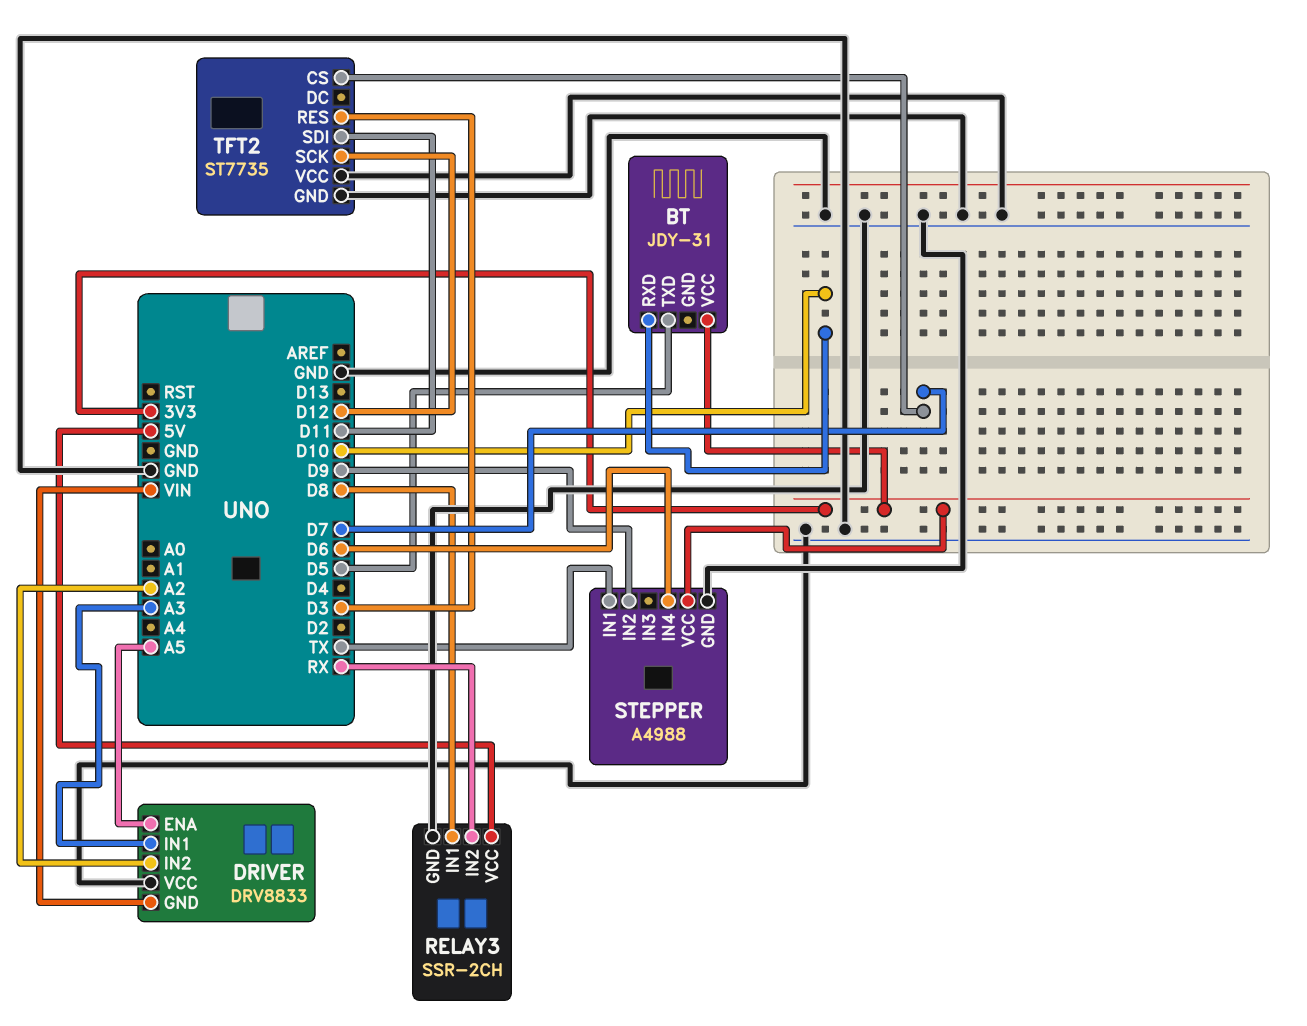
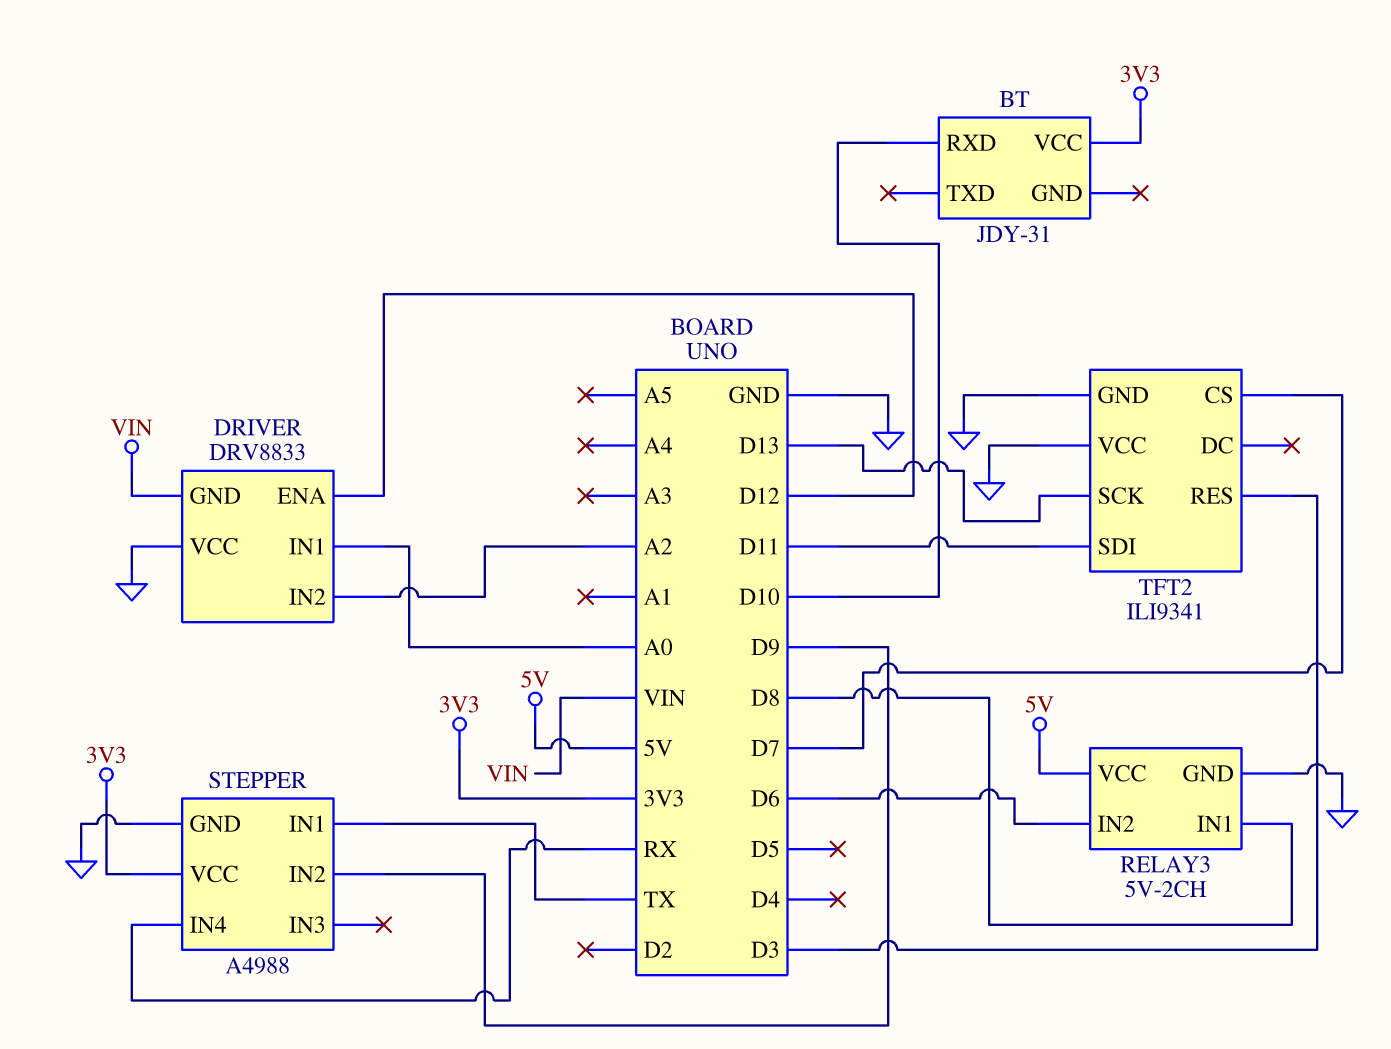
BT pin TXD: D5 -> none
DRIVER pin ENA: A5 -> D12
DRIVER pin IN1: A3 -> A0
RELAY3: SSR-2CH -> 5V-2CH
RELAY3 pin IN2: RX -> D6
STEPPER pin IN4: D6 -> RX
TFT2: ST7735 -> ILI9341
TFT2 pin SCK: D12 -> D13

